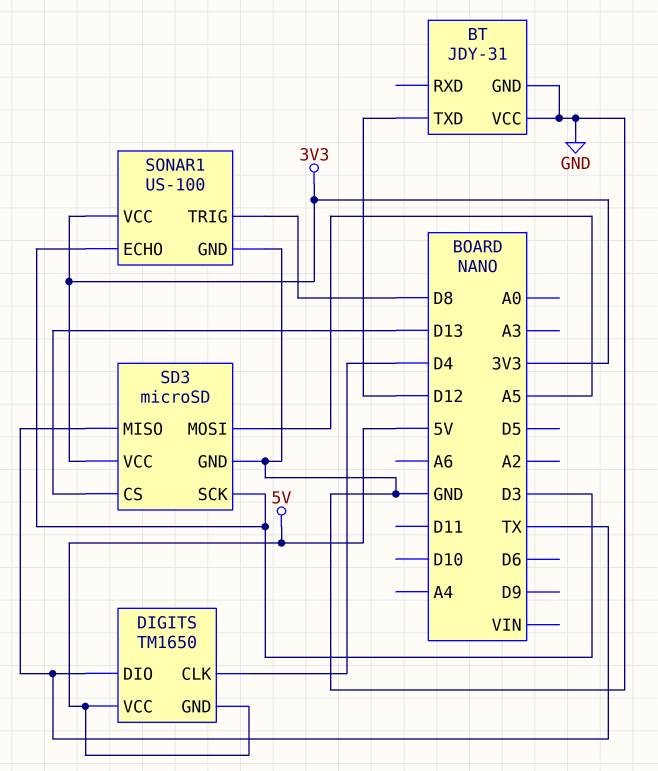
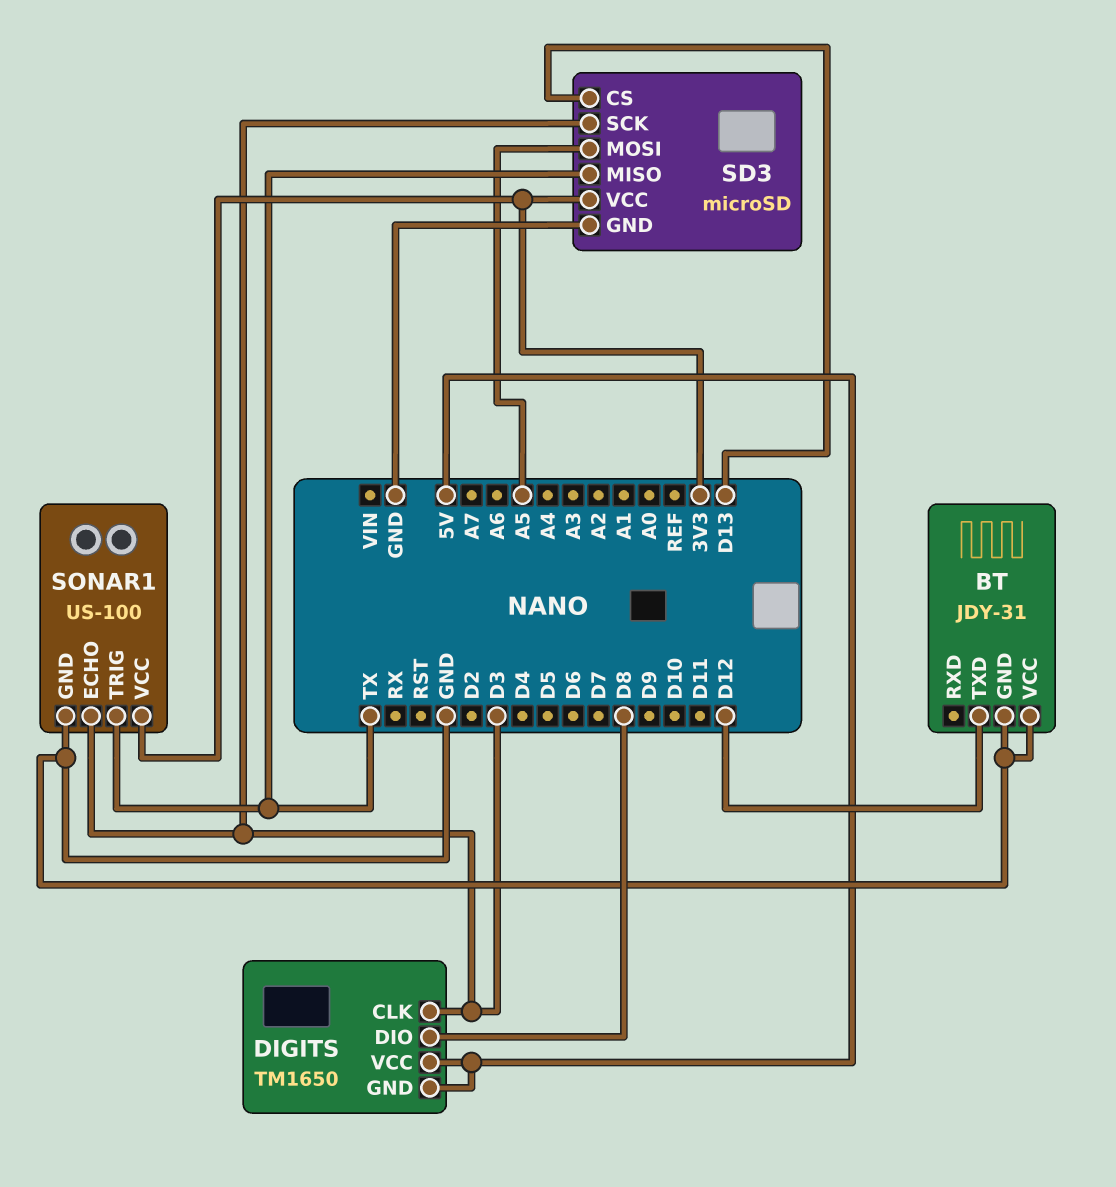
DIGITS pin CLK: D4 -> D3
DIGITS pin DIO: TX -> D8
SONAR1 pin TRIG: D8 -> TX

